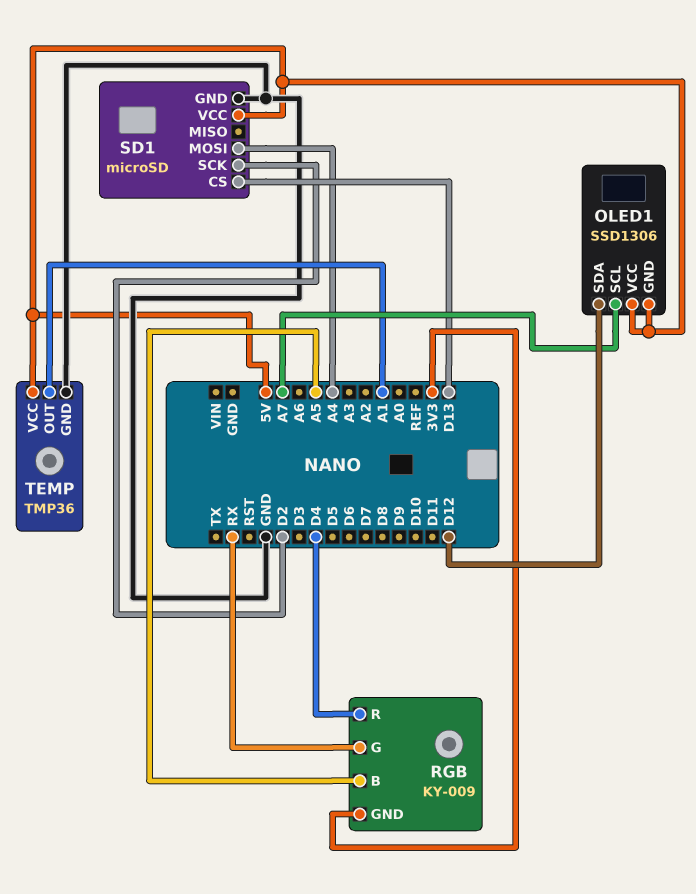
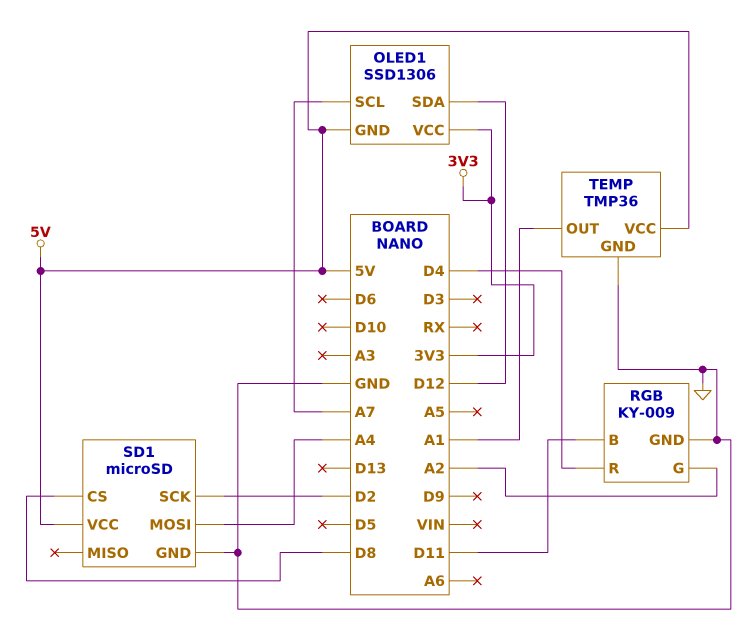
OLED1 pin VCC: 5V -> 3V3
RGB pin B: A5 -> D11
RGB pin G: RX -> A2
RGB pin GND: 3V3 -> GND
SD1 pin CS: D13 -> D8

